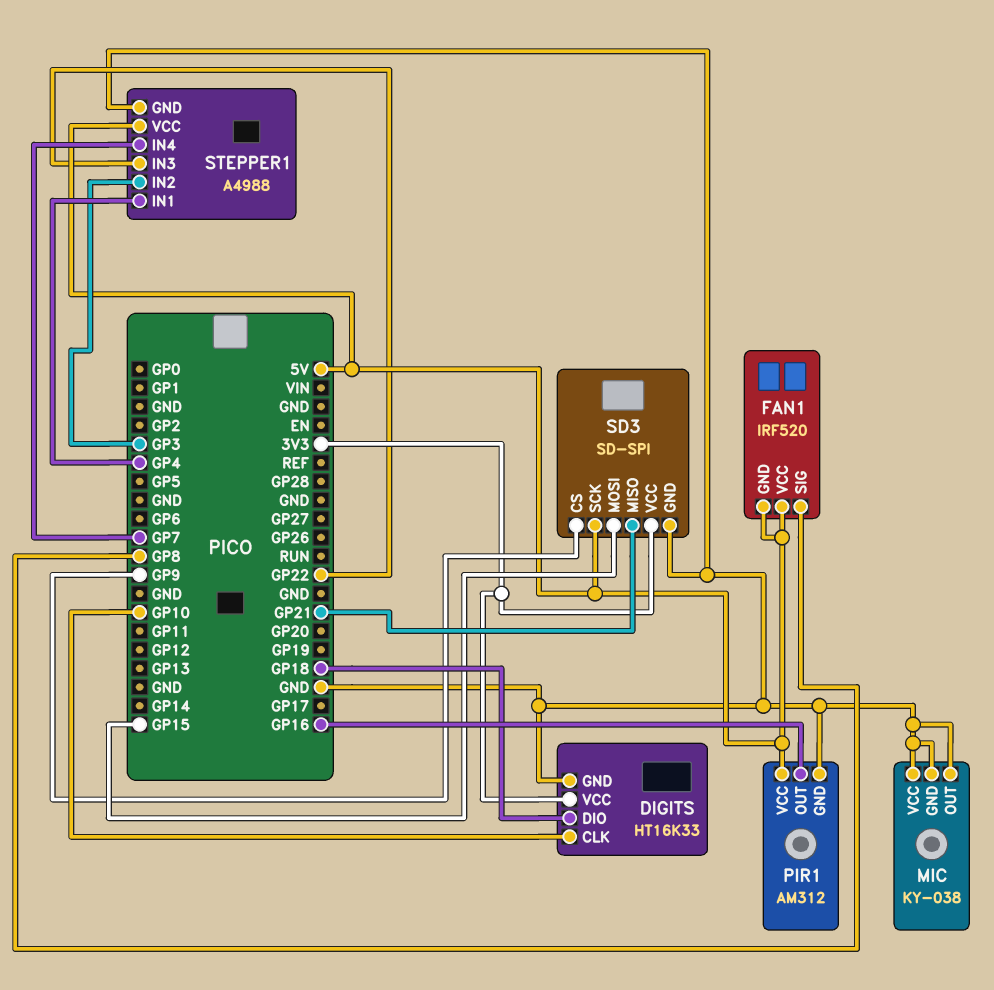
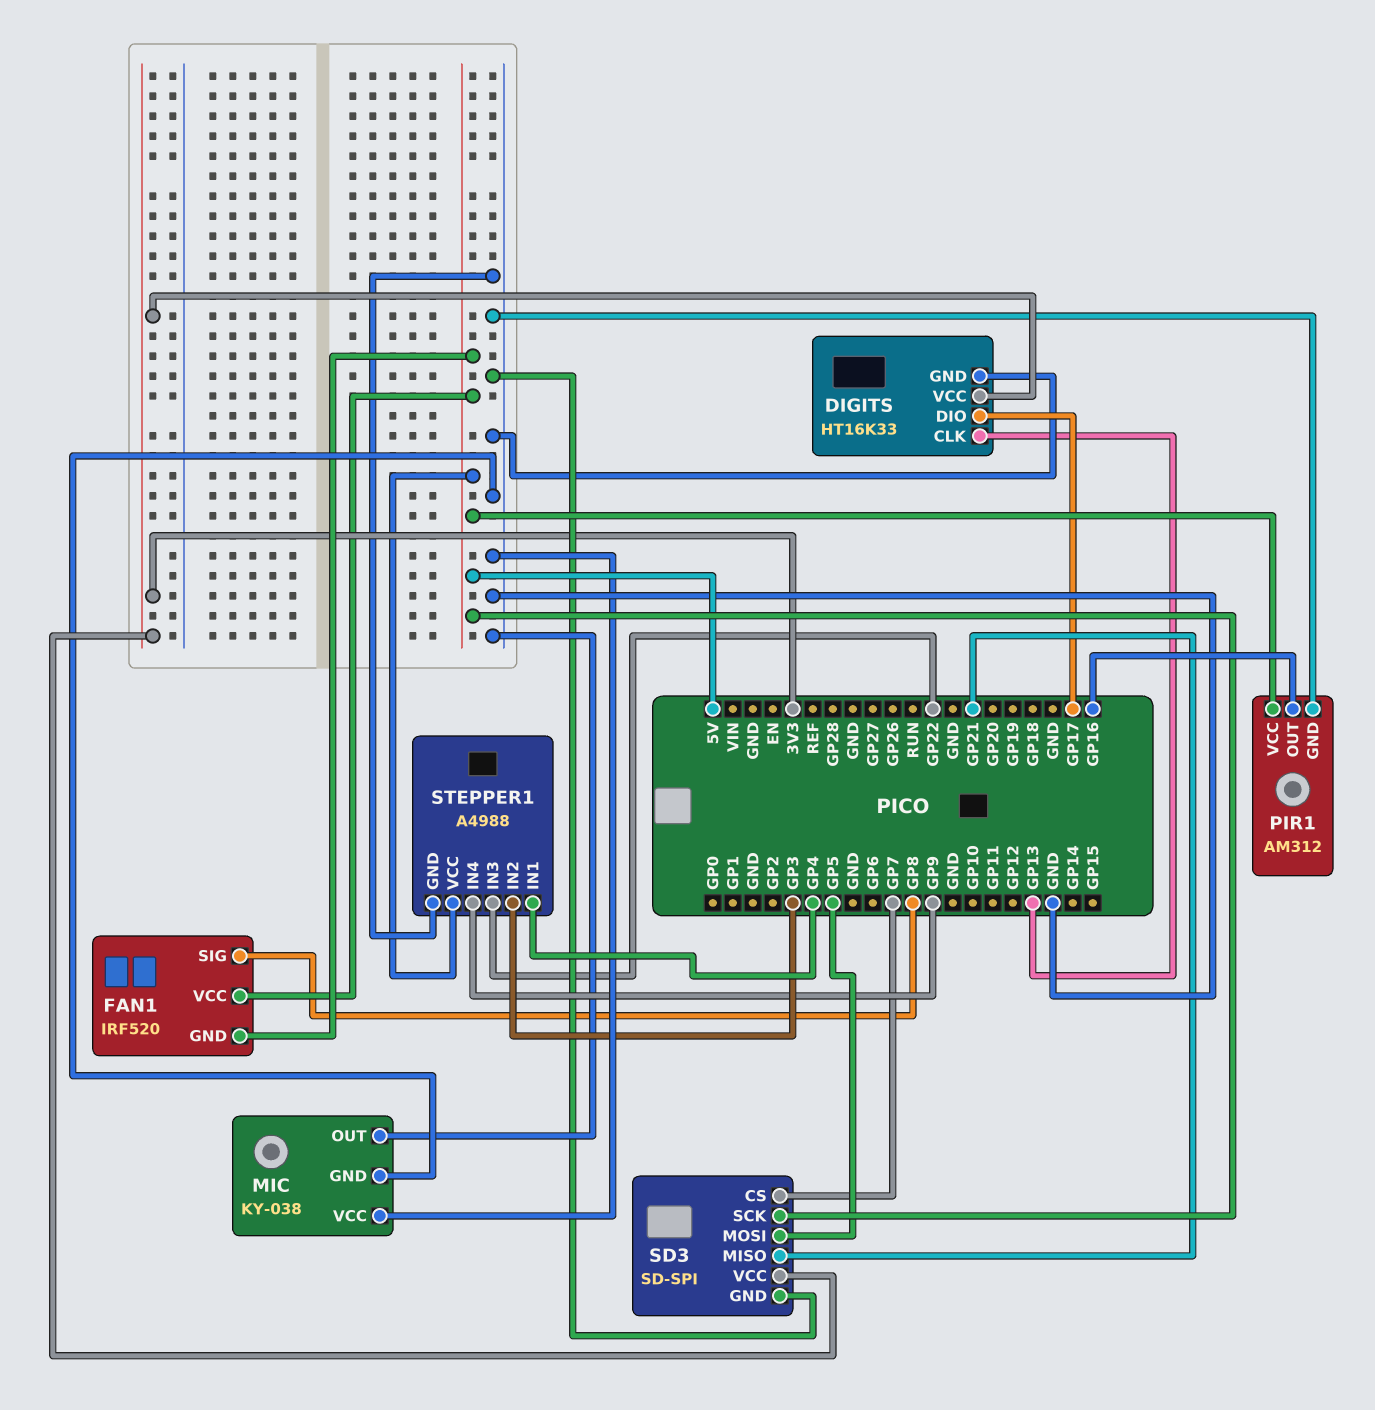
DIGITS pin CLK: GP10 -> GP13
DIGITS pin DIO: GP18 -> GP17
SD3 pin CS: GP9 -> GP7
SD3 pin MOSI: GP15 -> GP5
STEPPER1 pin IN4: GP7 -> GP9

